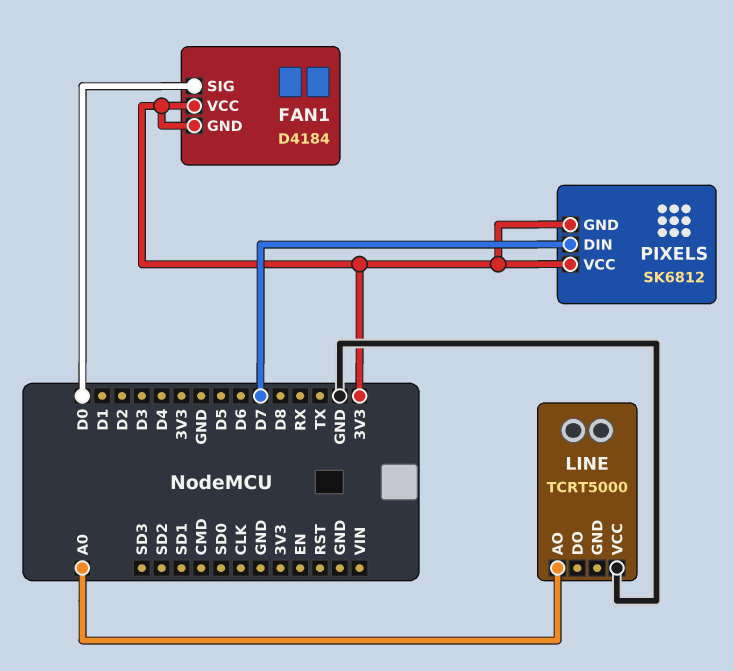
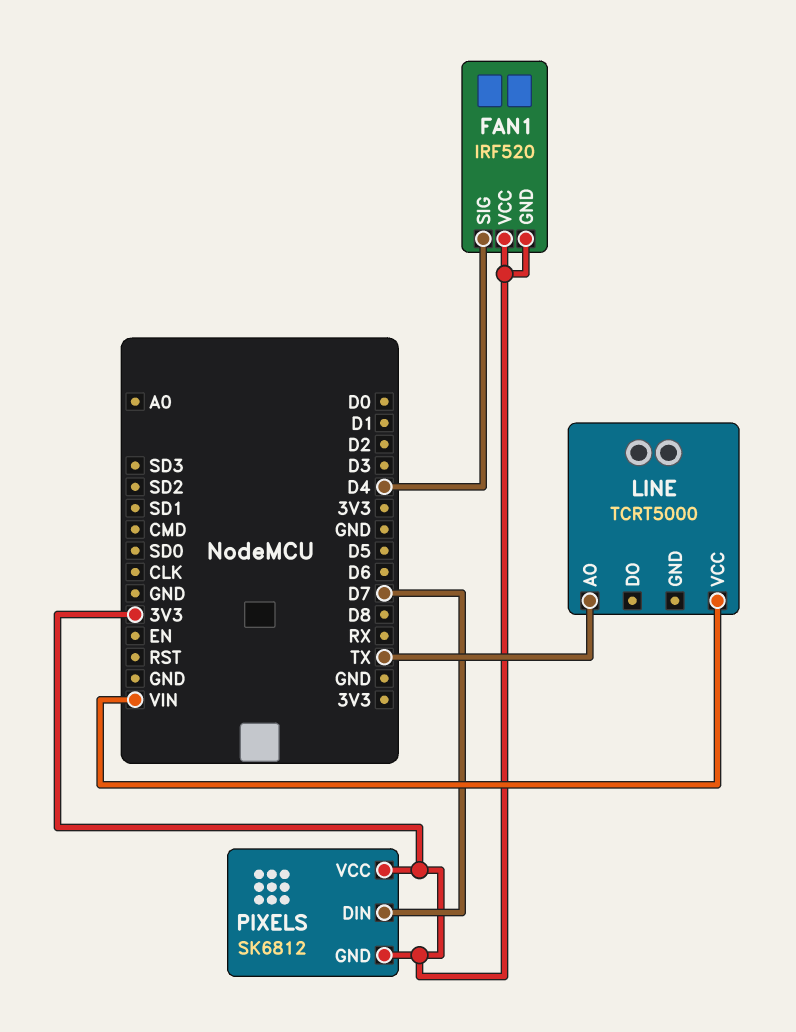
FAN1: D4184 -> IRF520
FAN1 pin SIG: D0 -> D4
LINE pin AO: A0 -> TX
LINE pin VCC: GND -> VIN

